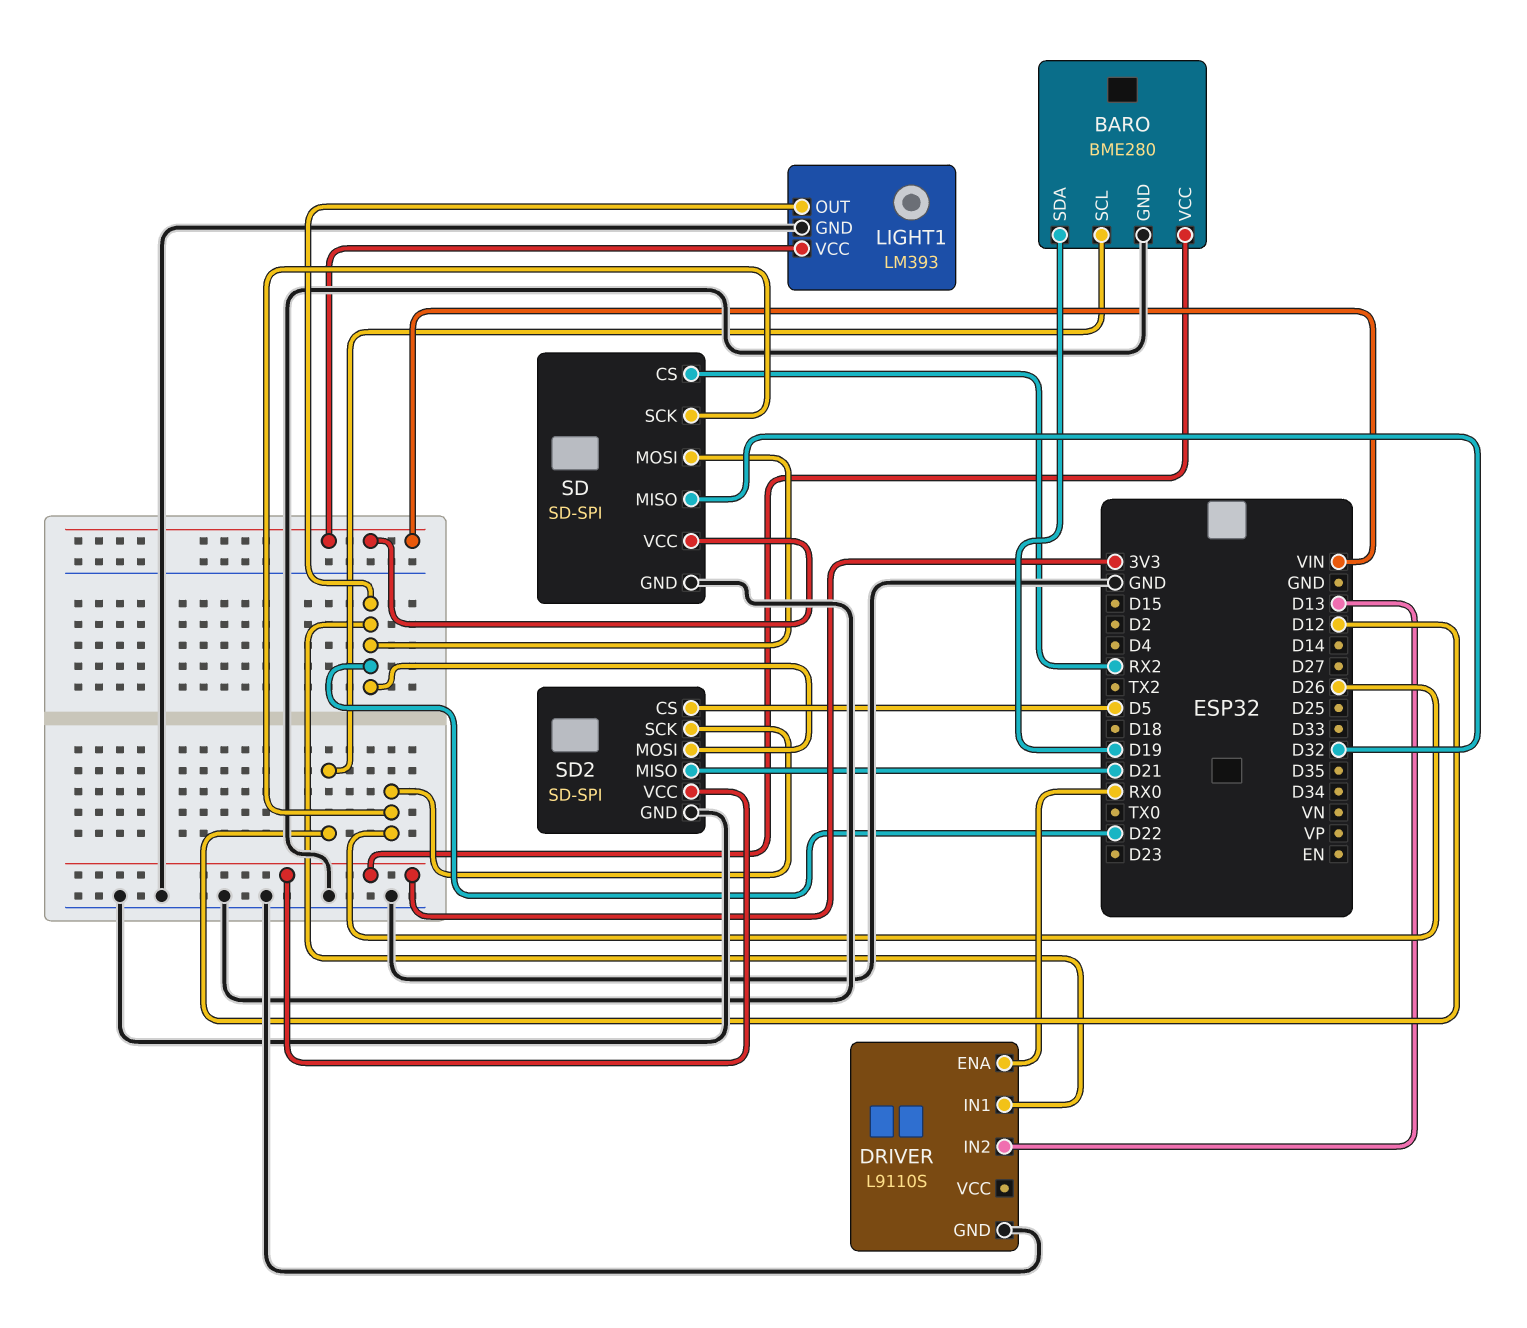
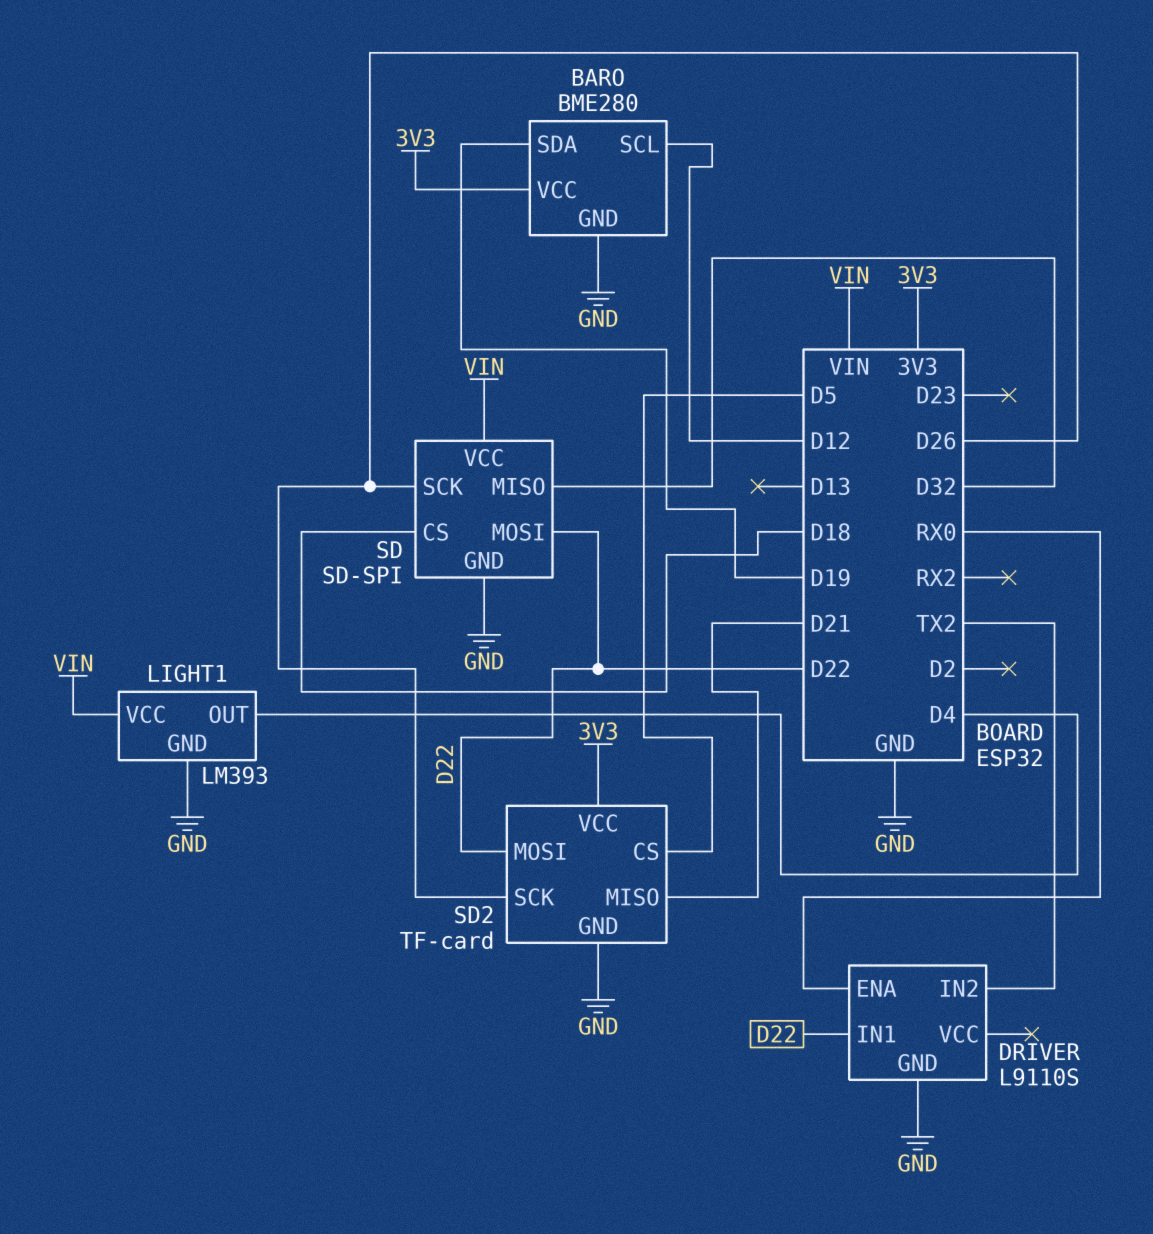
DRIVER pin IN2: D13 -> TX2
LIGHT1 pin OUT: D22 -> D4
SD pin CS: RX2 -> D18
SD2: SD-SPI -> TF-card

